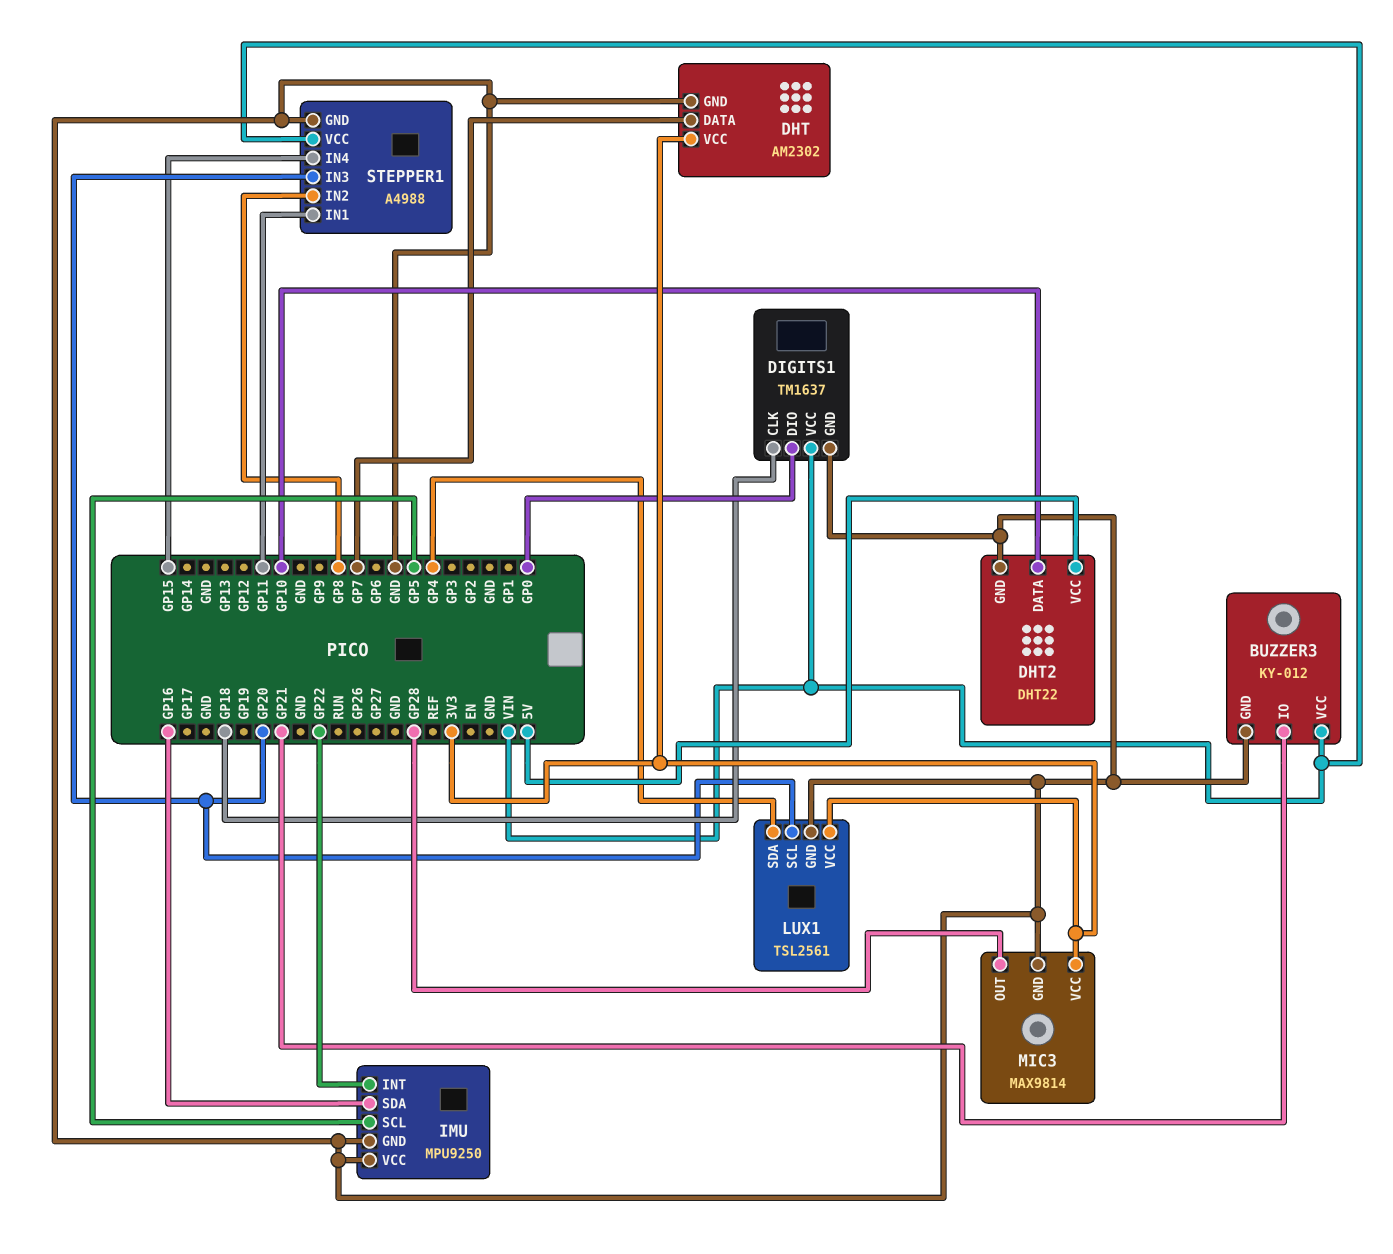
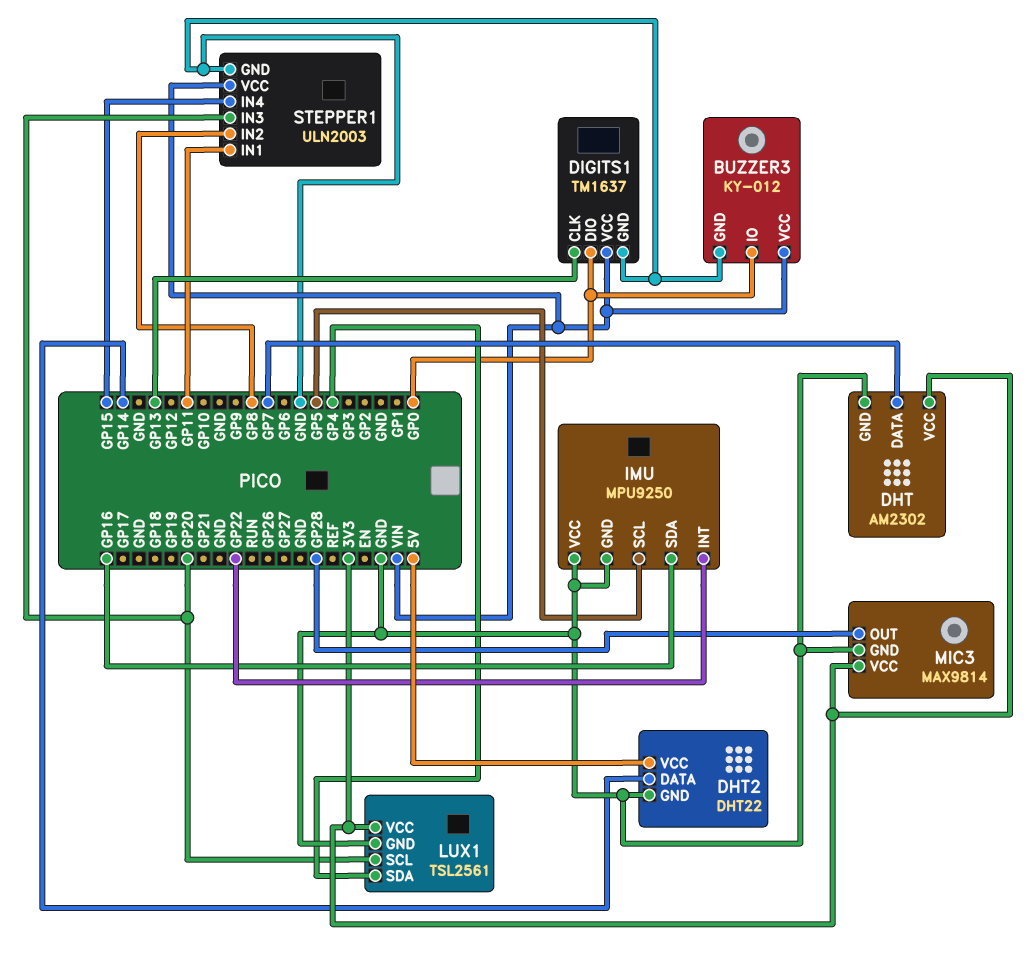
BUZZER3 pin IO: GP21 -> GP0
DHT2 pin DATA: GP10 -> GP14
DIGITS1 pin CLK: GP18 -> GP13
STEPPER1: A4988 -> ULN2003

